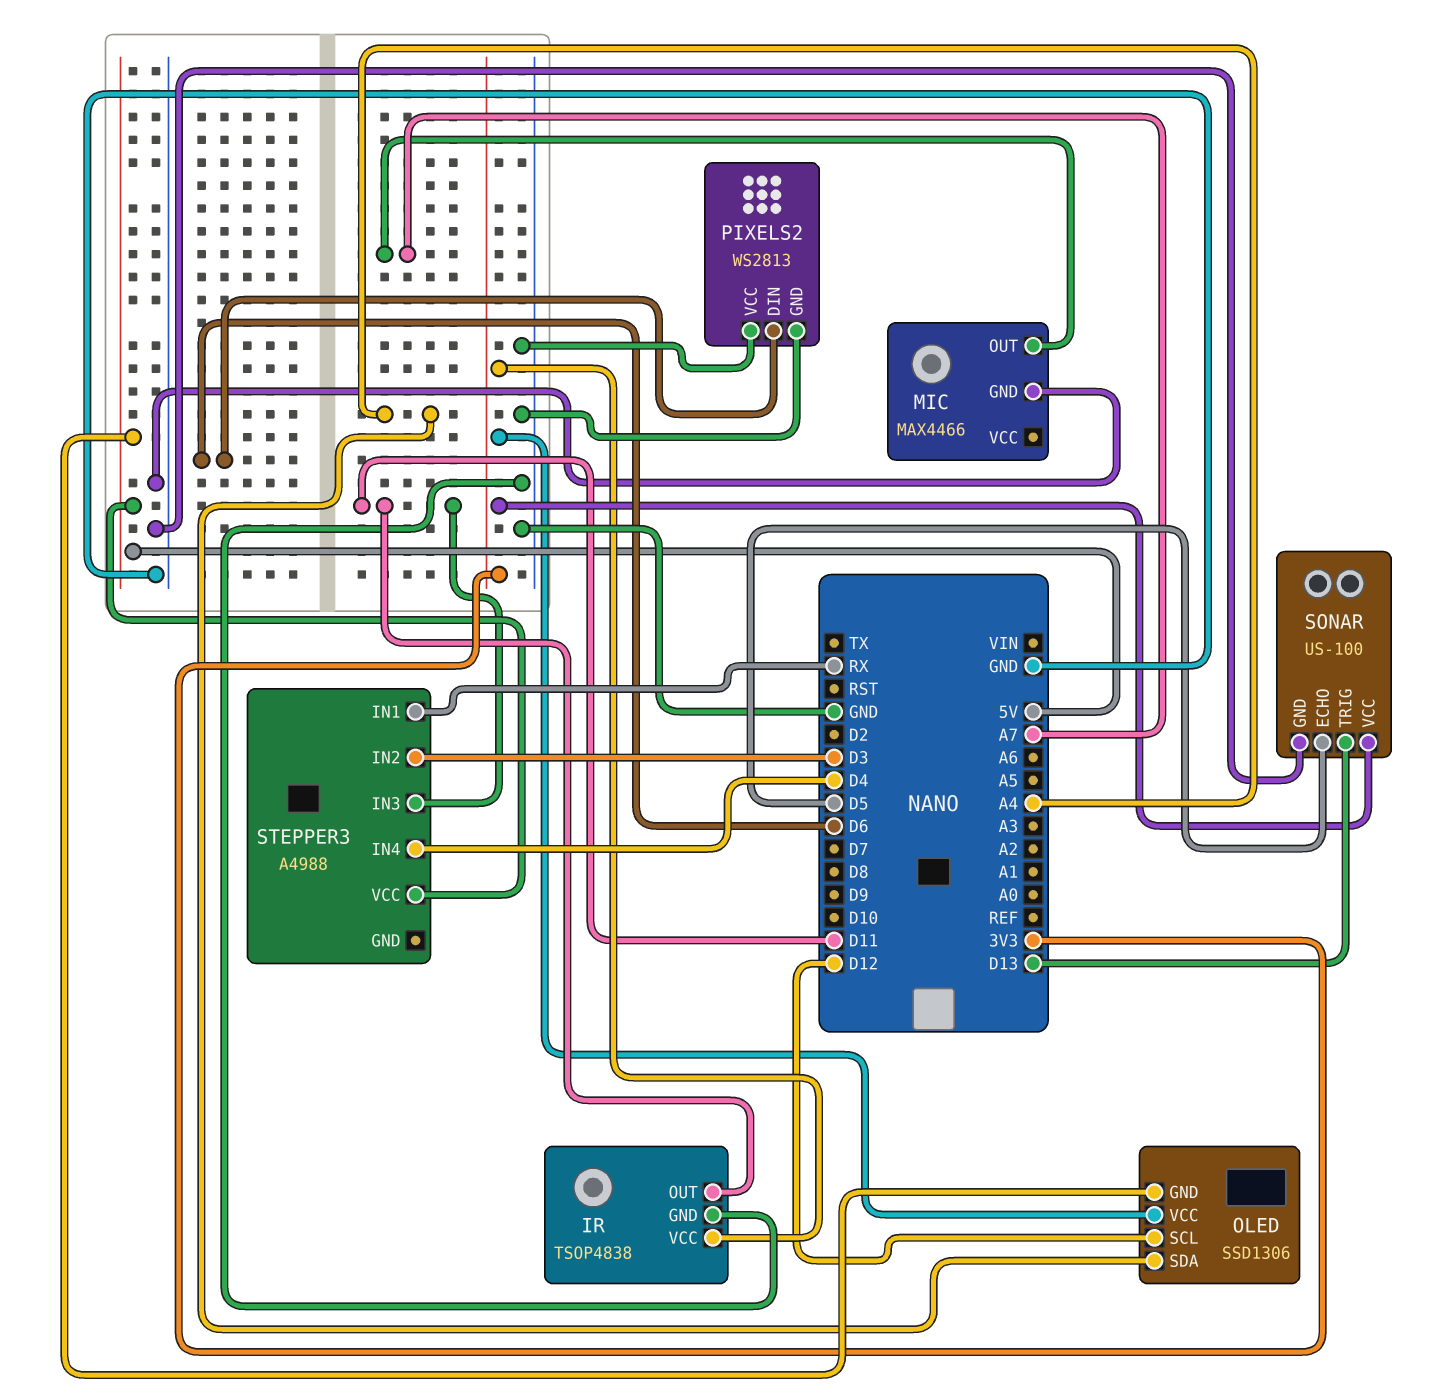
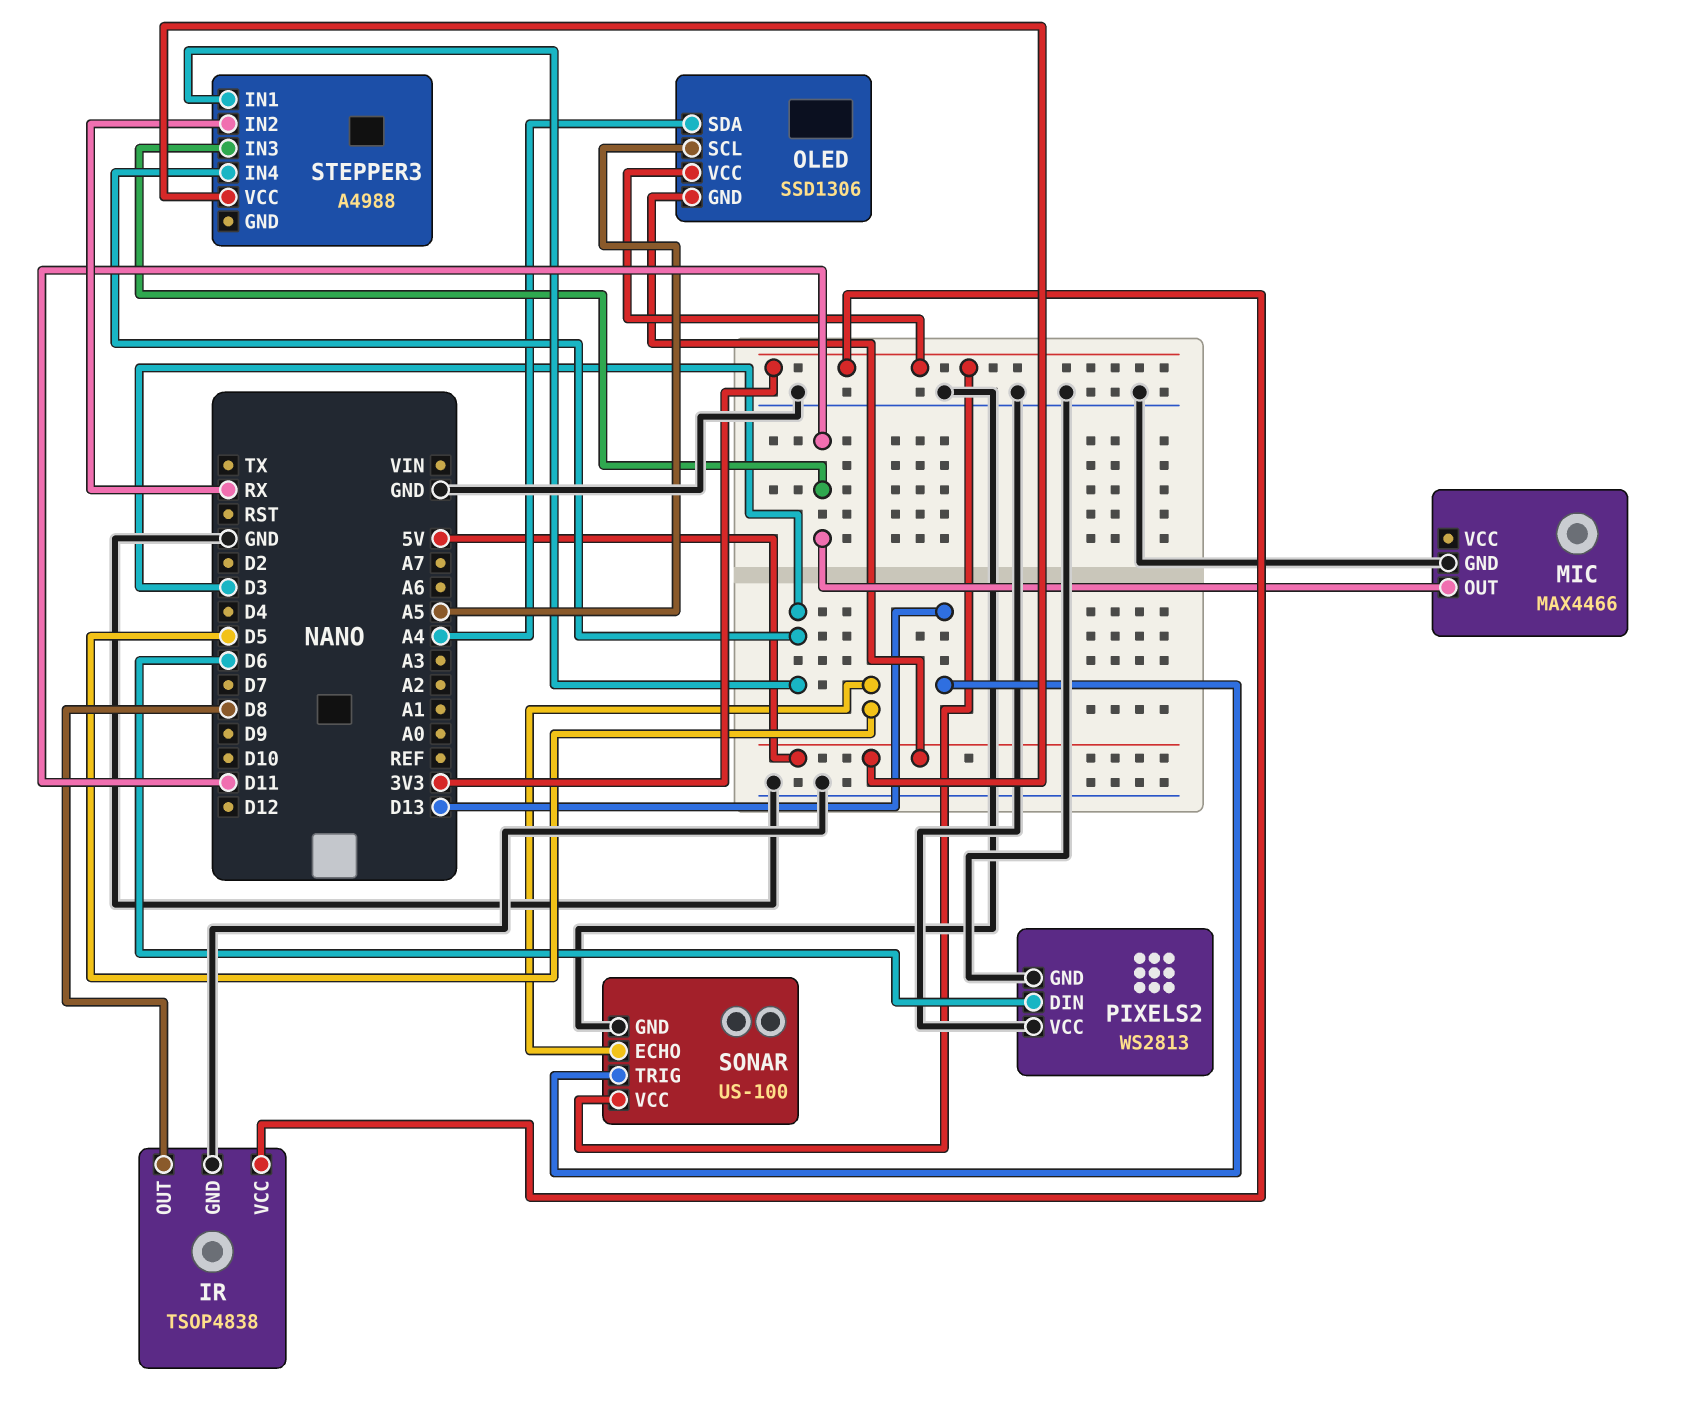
IR pin OUT: D11 -> D8
MIC pin OUT: A7 -> D11
OLED pin SCL: D12 -> A5
STEPPER3 pin IN1: RX -> D3
STEPPER3 pin IN2: D3 -> RX
STEPPER3 pin IN4: D4 -> D3

